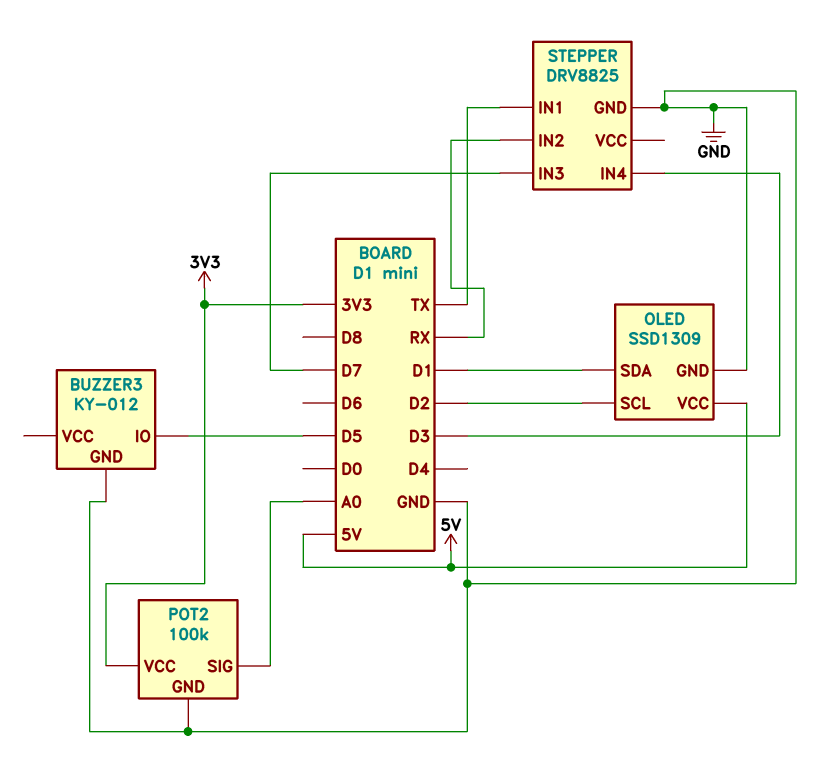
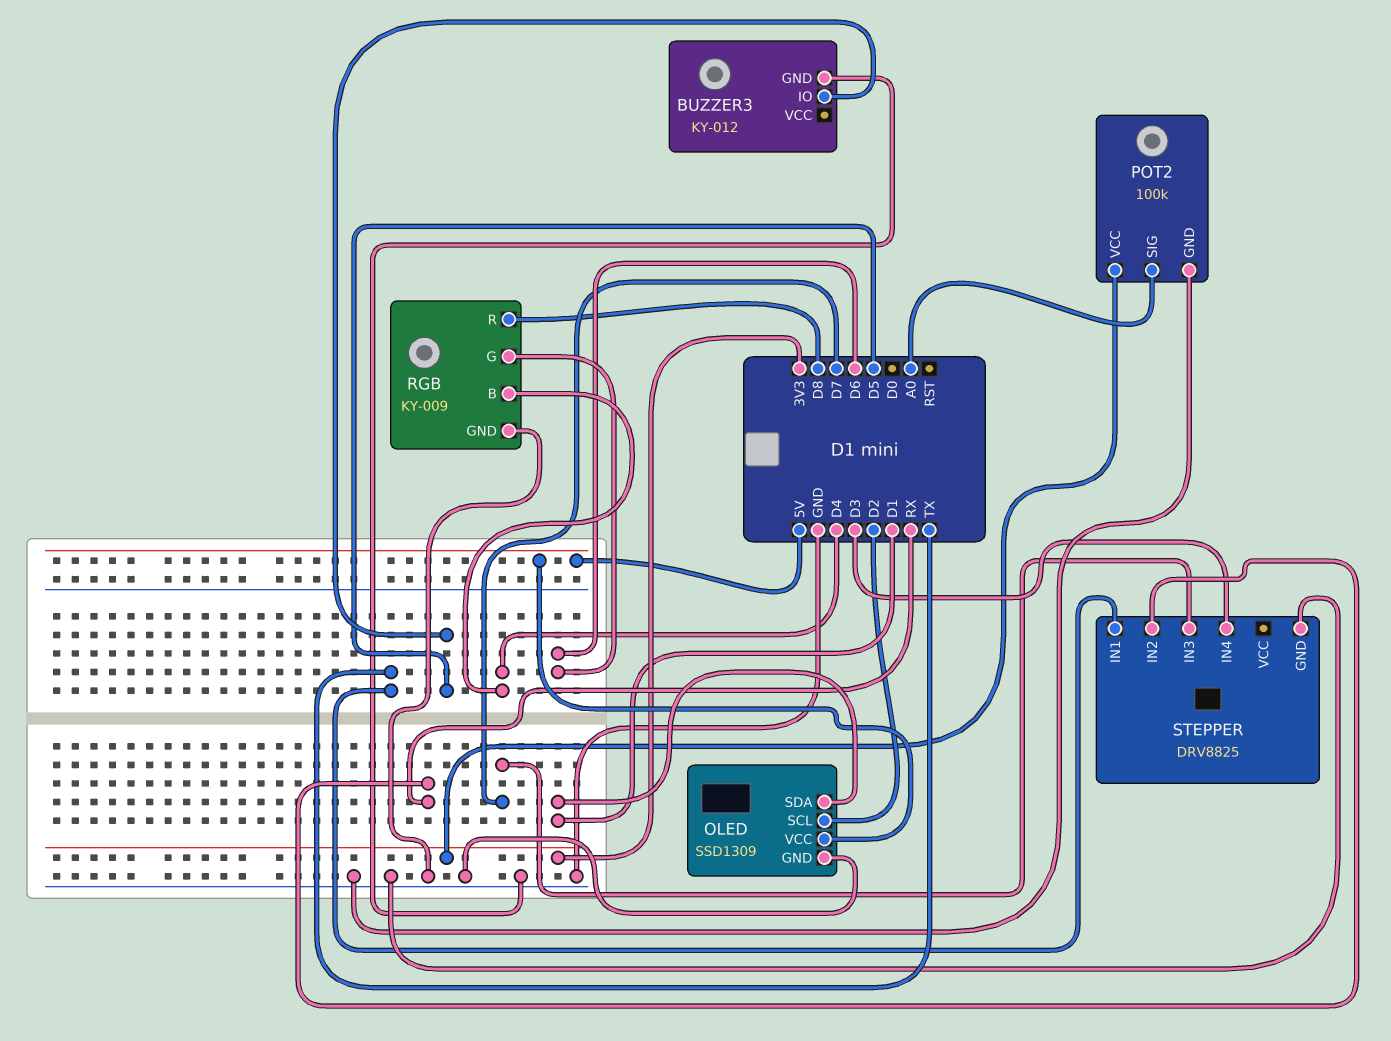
RGB: none -> KY-009
RGB pin B: none -> D4
RGB pin G: none -> D6
RGB pin GND: none -> GND
RGB pin R: none -> D8

